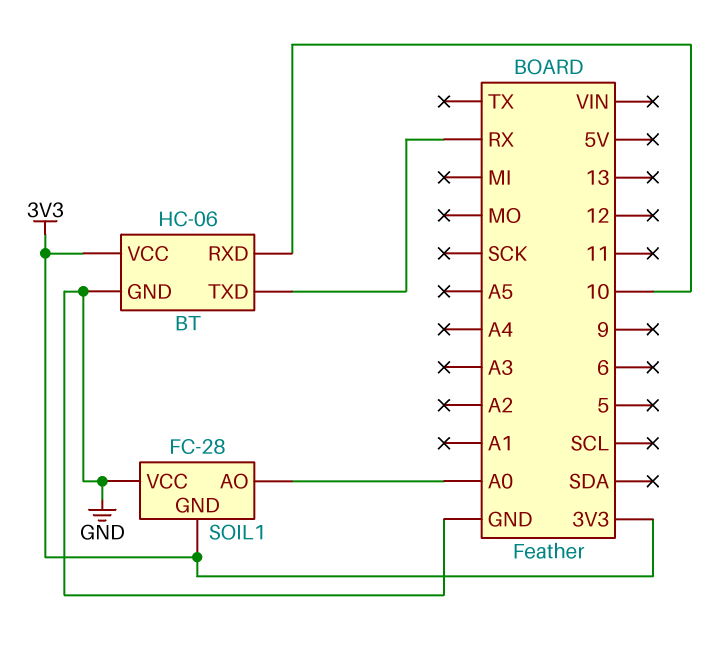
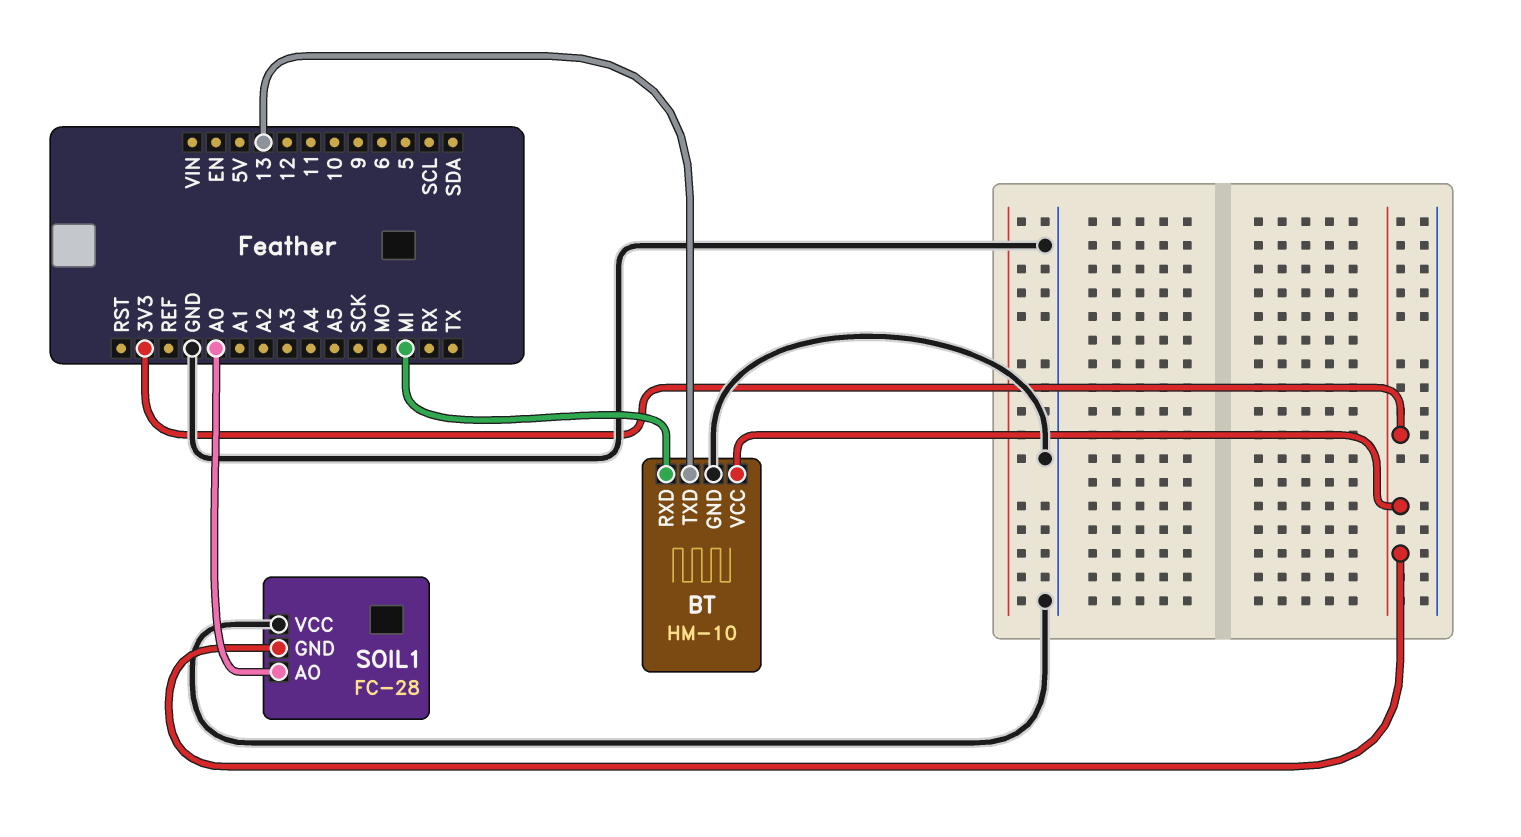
BT: HC-06 -> HM-10
BT pin RXD: 10 -> MI
BT pin TXD: RX -> 13

